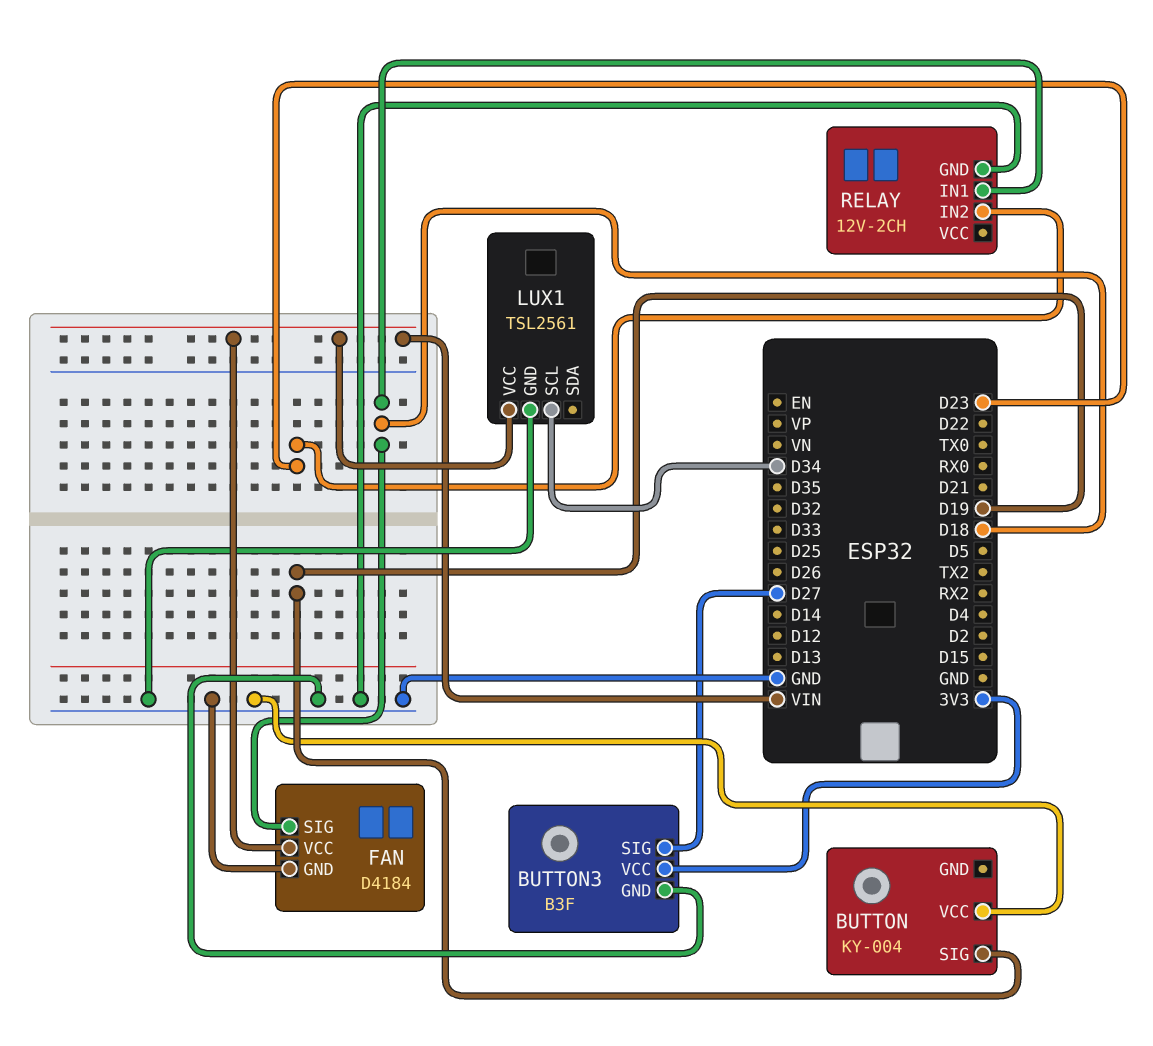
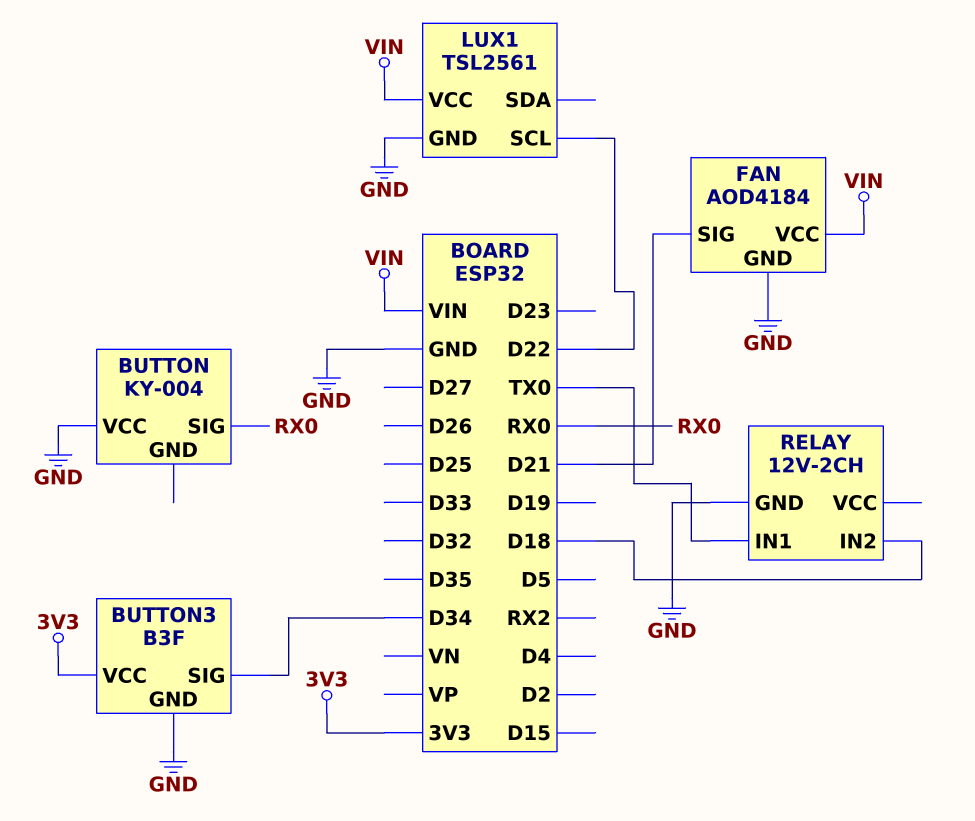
BUTTON pin SIG: D19 -> RX0
BUTTON3 pin SIG: D27 -> D34
FAN: D4184 -> AOD4184
FAN pin SIG: D18 -> D21
LUX1 pin SCL: D34 -> D22
RELAY pin IN1: D18 -> TX0
RELAY pin IN2: D23 -> D18

